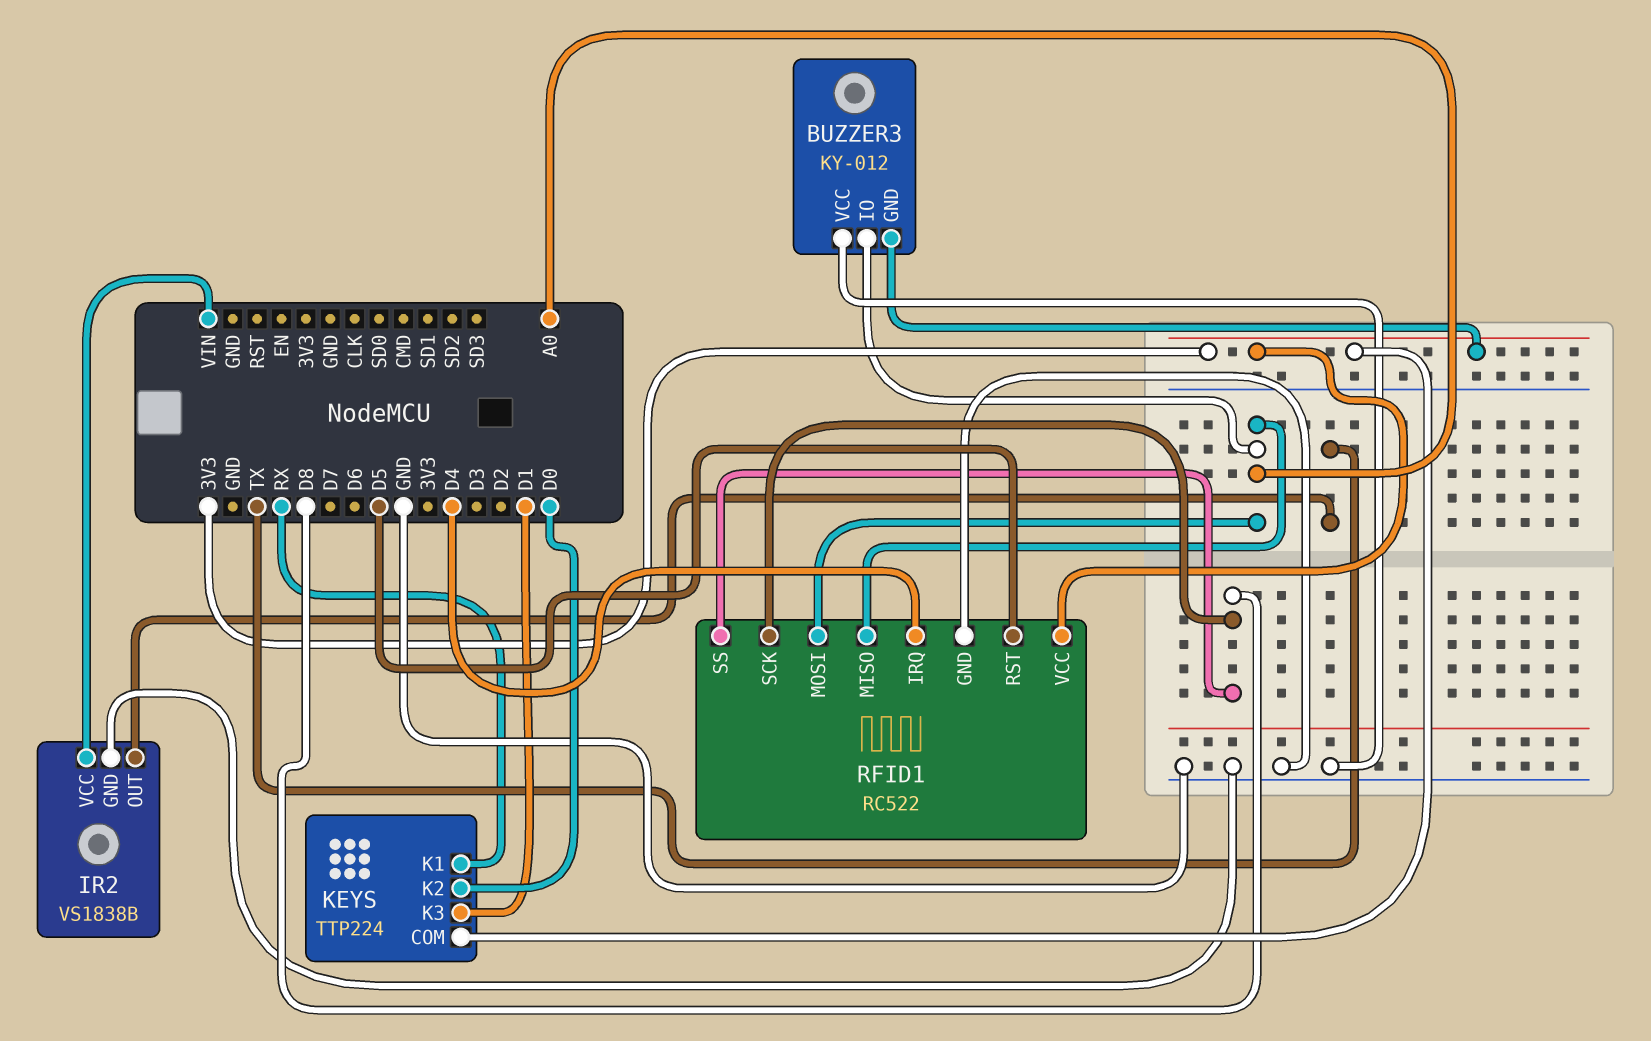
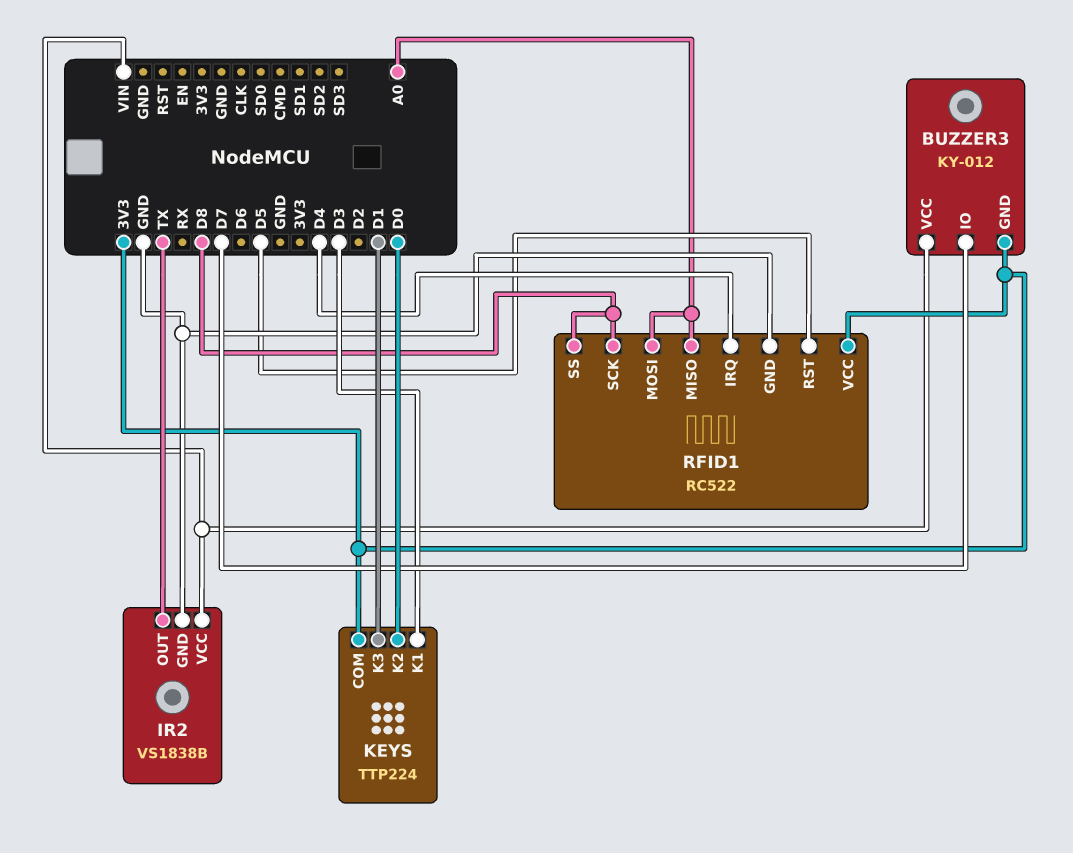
BUZZER3 pin IO: A0 -> D7
BUZZER3 pin VCC: GND -> VIN
KEYS pin K1: RX -> D3

